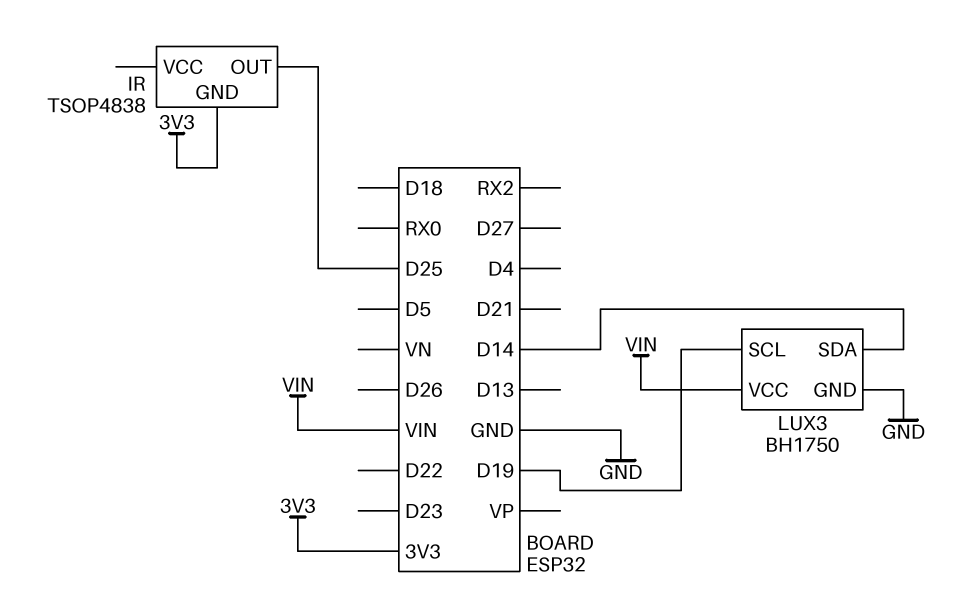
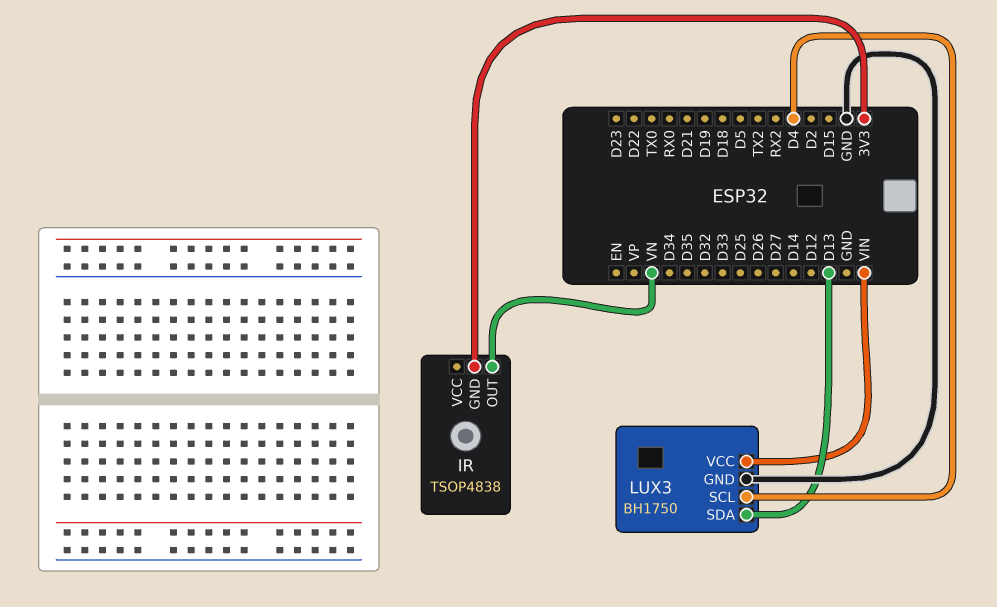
IR pin OUT: D25 -> VN
LUX3 pin SCL: D19 -> D4
LUX3 pin SDA: D14 -> D13

